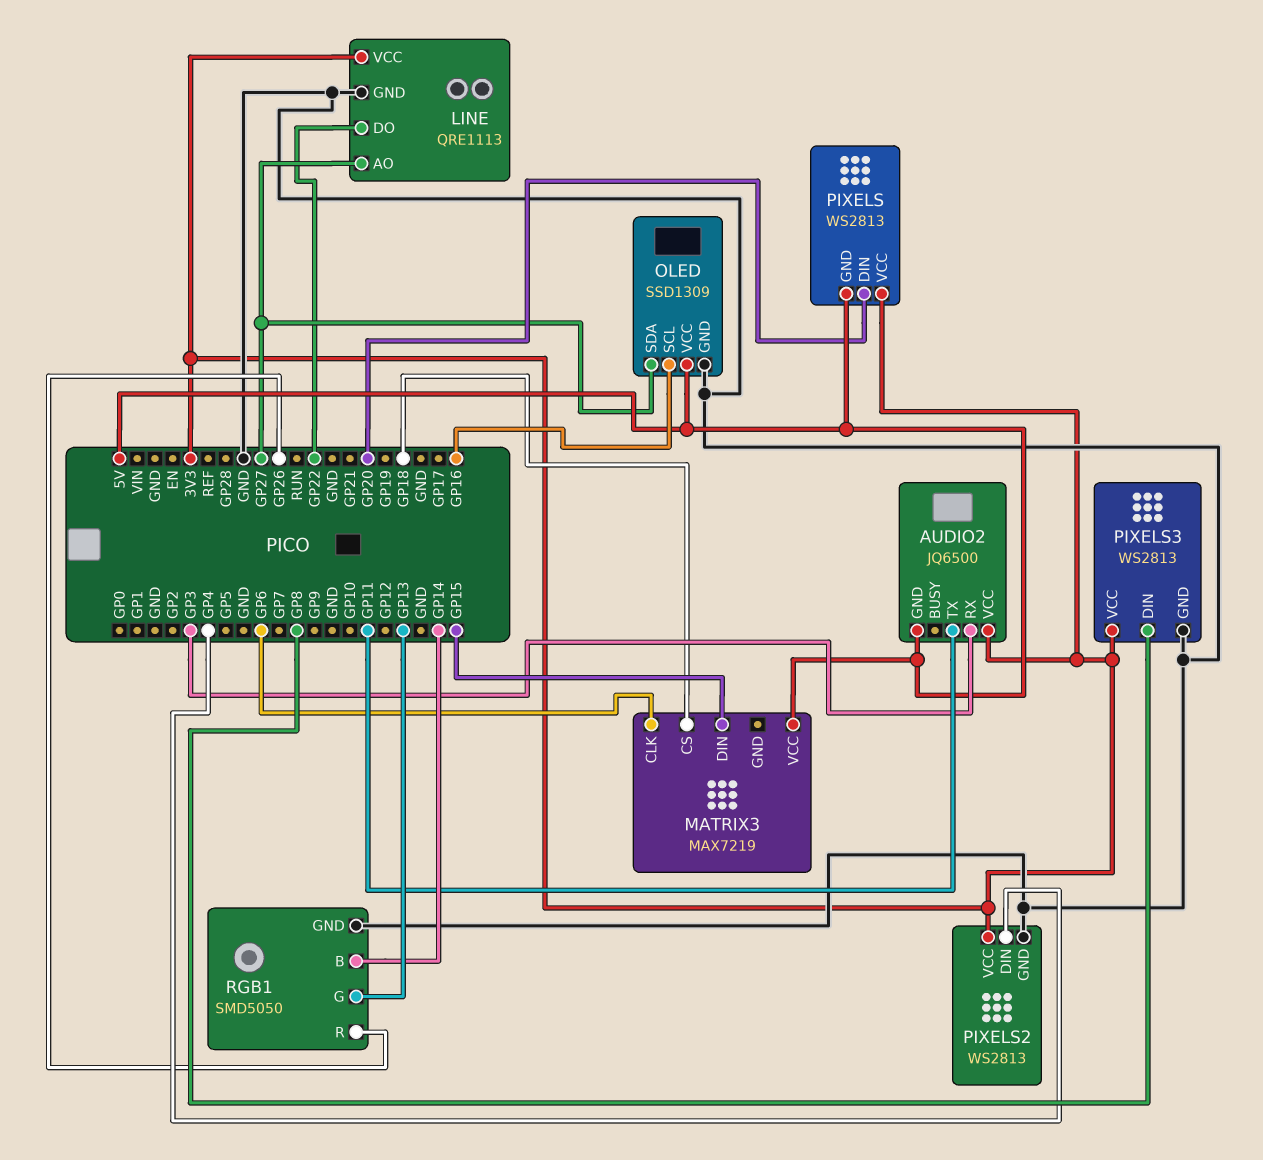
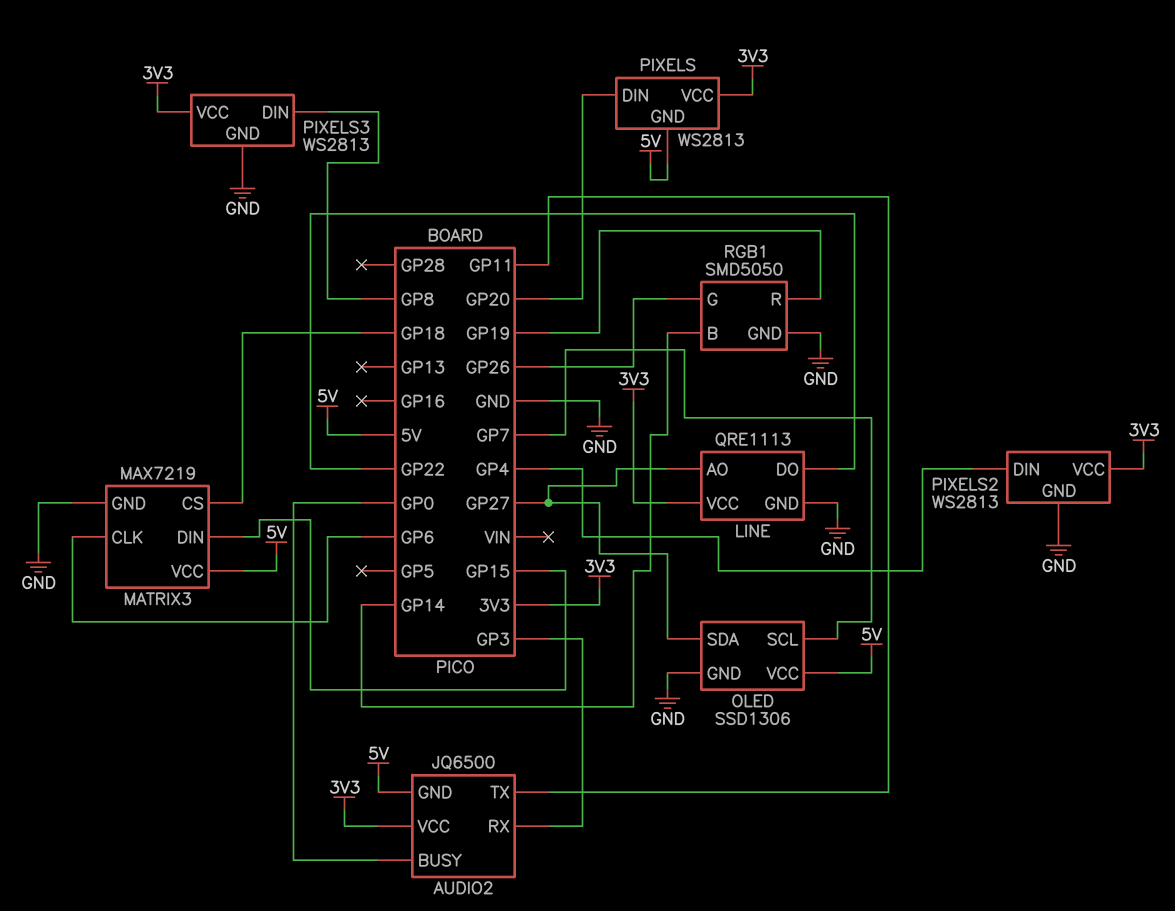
AUDIO2 pin BUSY: none -> GP0
MATRIX3 pin GND: none -> GND
OLED: SSD1309 -> SSD1306
OLED pin SCL: GP16 -> GP7
RGB1 pin G: GP13 -> GP26
RGB1 pin R: GP26 -> GP19

